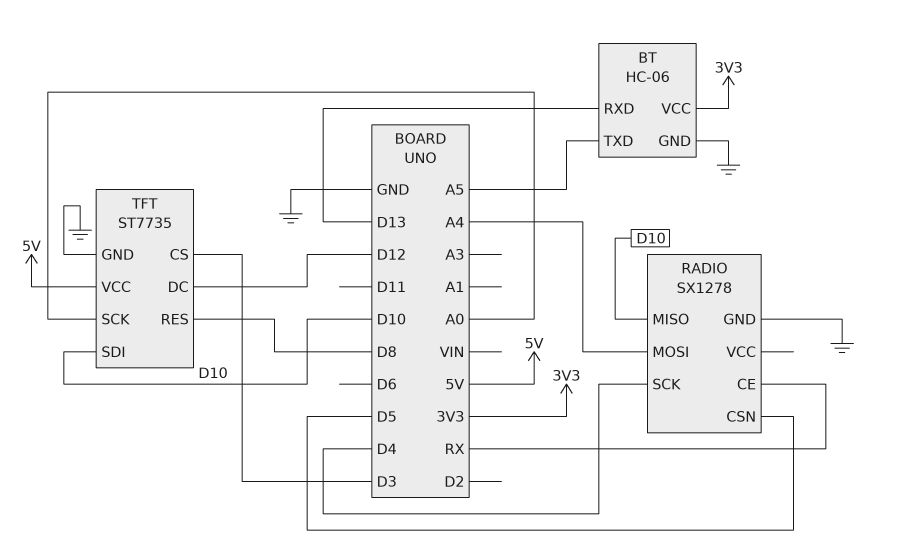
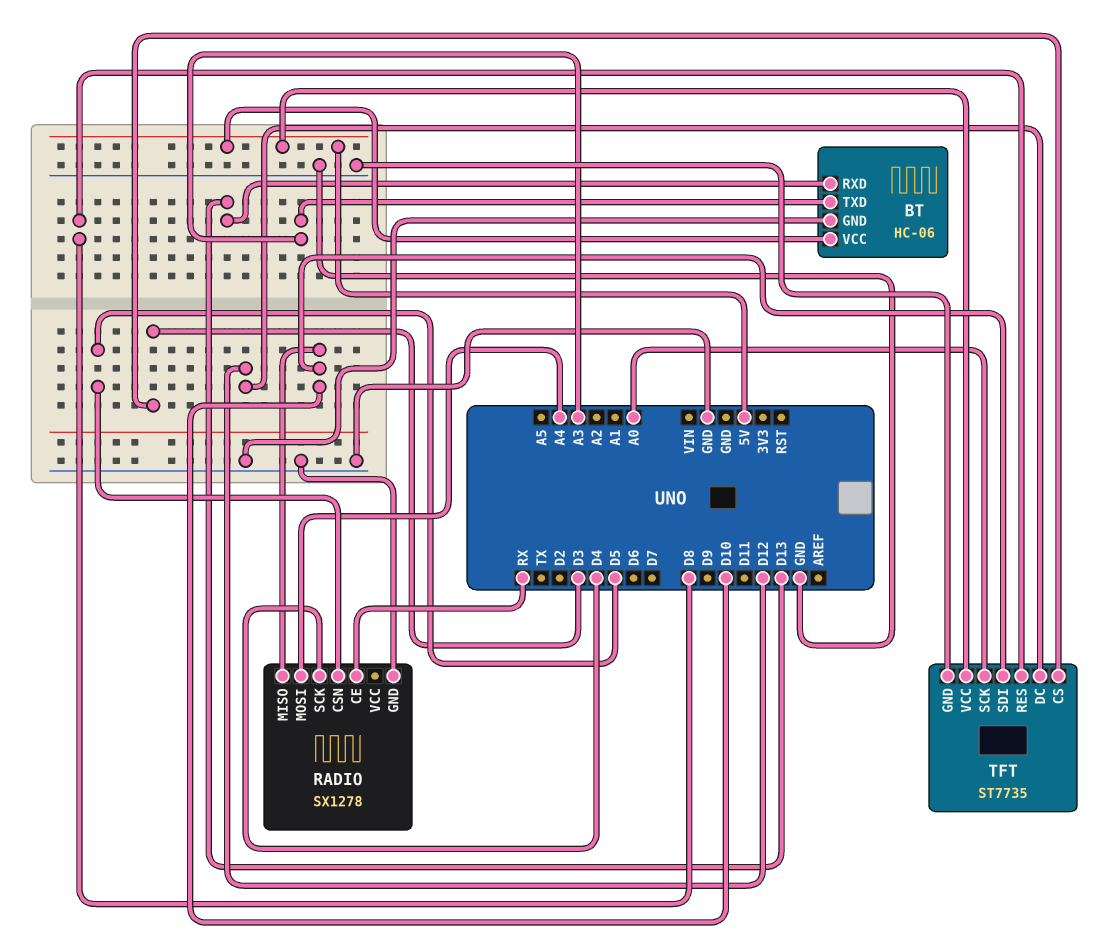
BT pin TXD: A5 -> A3
BT pin VCC: 3V3 -> 5V

